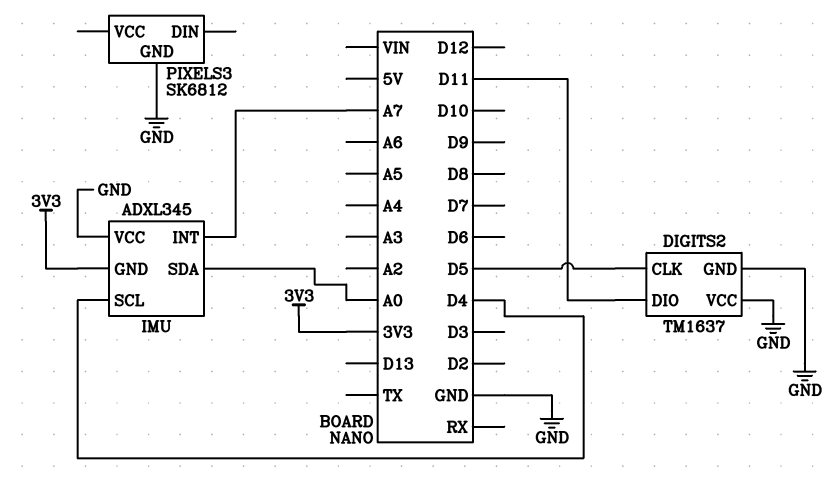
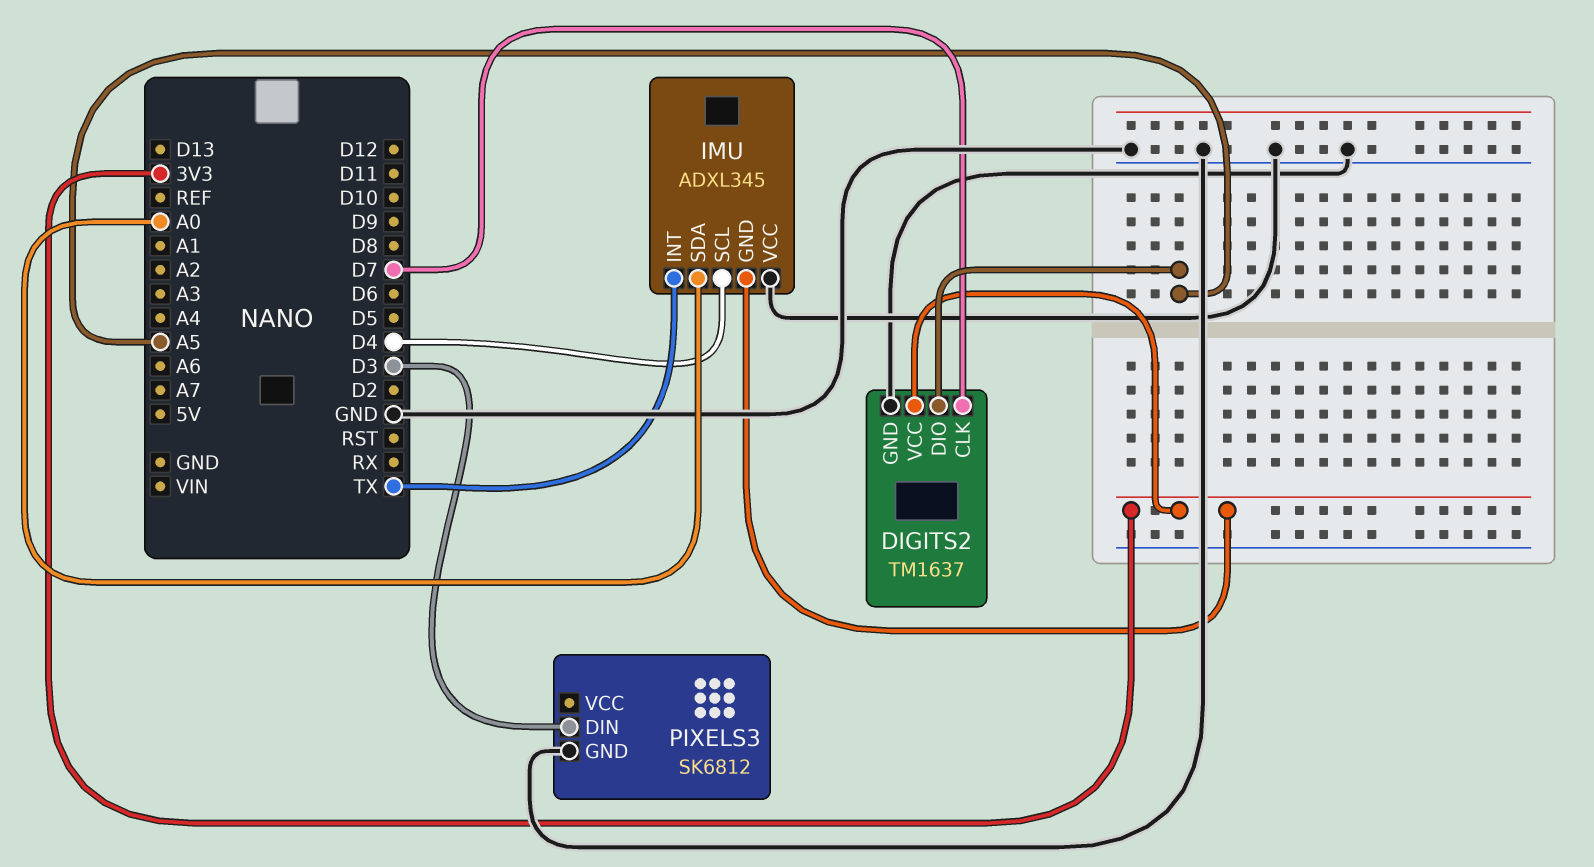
DIGITS2 pin CLK: D5 -> D7
DIGITS2 pin DIO: D11 -> A5
DIGITS2 pin VCC: GND -> 3V3
IMU pin INT: A7 -> TX
PIXELS3 pin DIN: none -> D3

